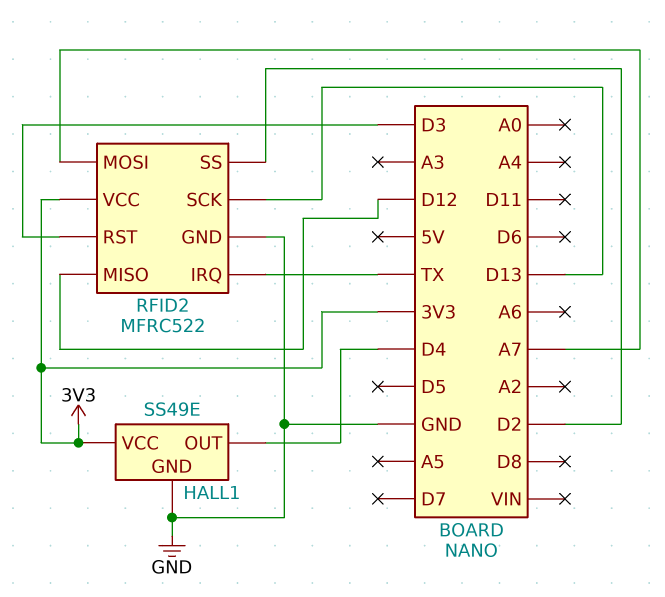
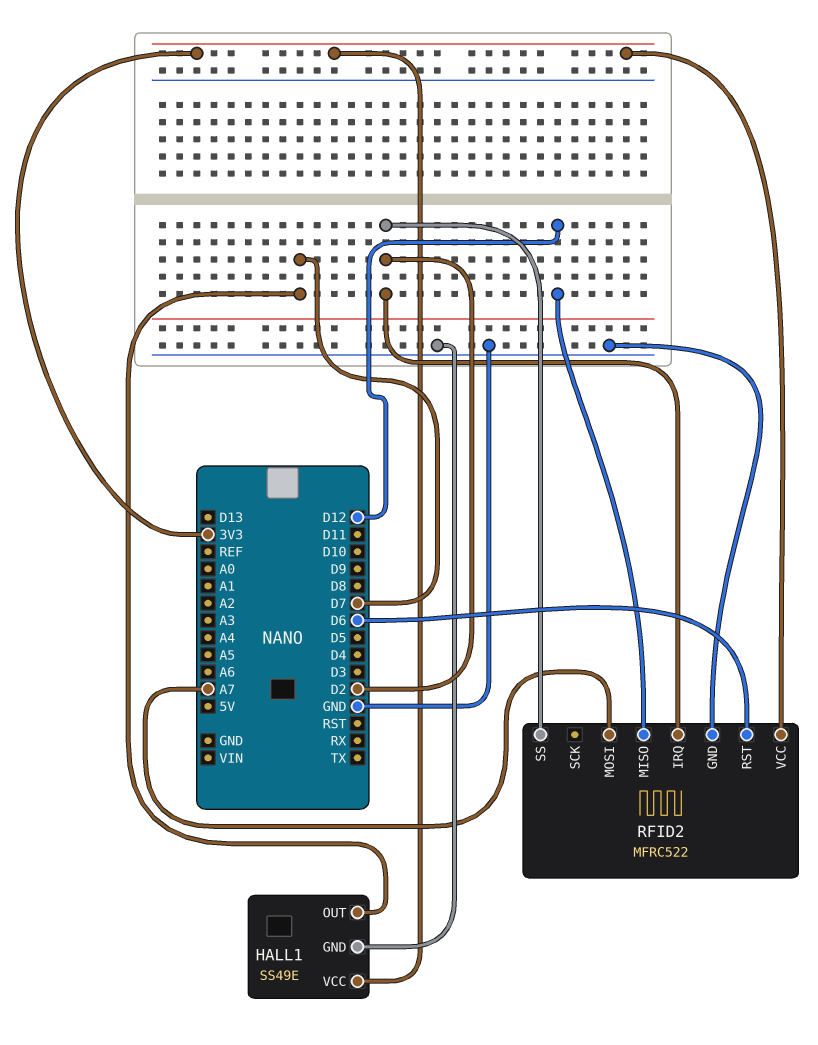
HALL1 pin OUT: D4 -> D7
RFID2 pin IRQ: TX -> D2
RFID2 pin RST: D3 -> D6
RFID2 pin SCK: D13 -> none

